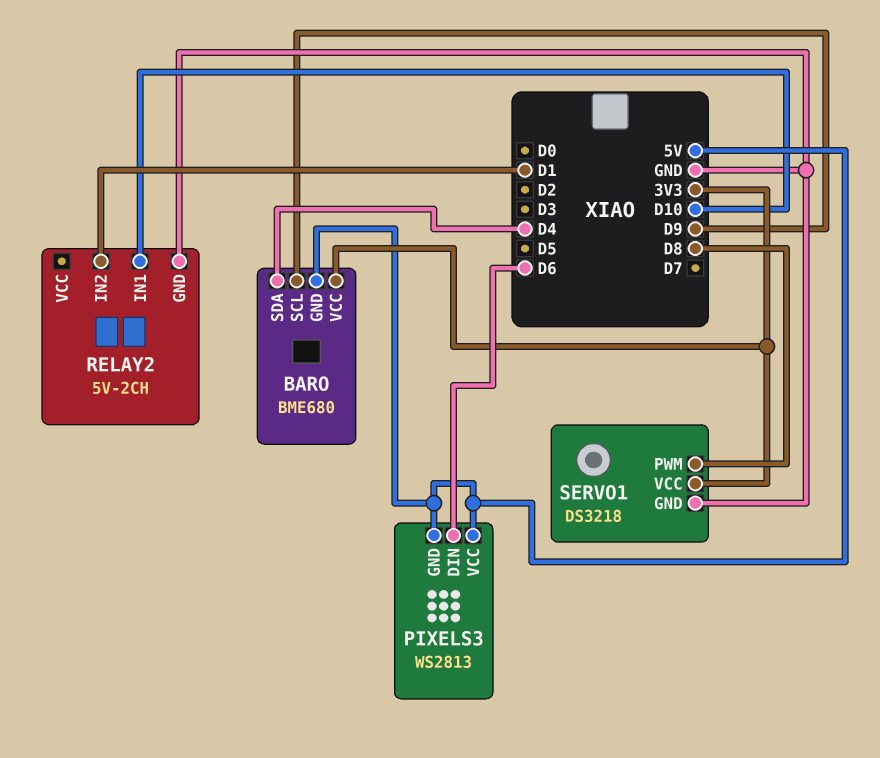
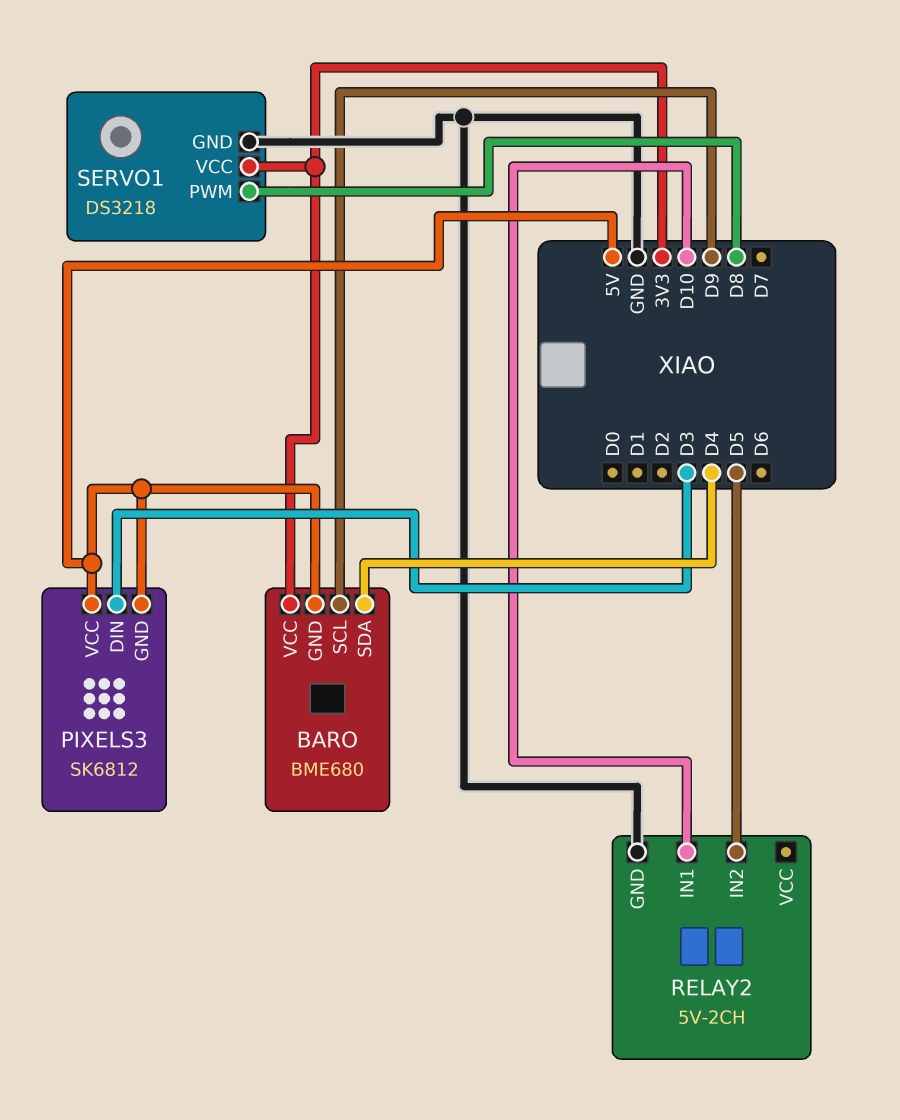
PIXELS3: WS2813 -> SK6812
PIXELS3 pin DIN: D6 -> D3
RELAY2 pin IN2: D1 -> D5

